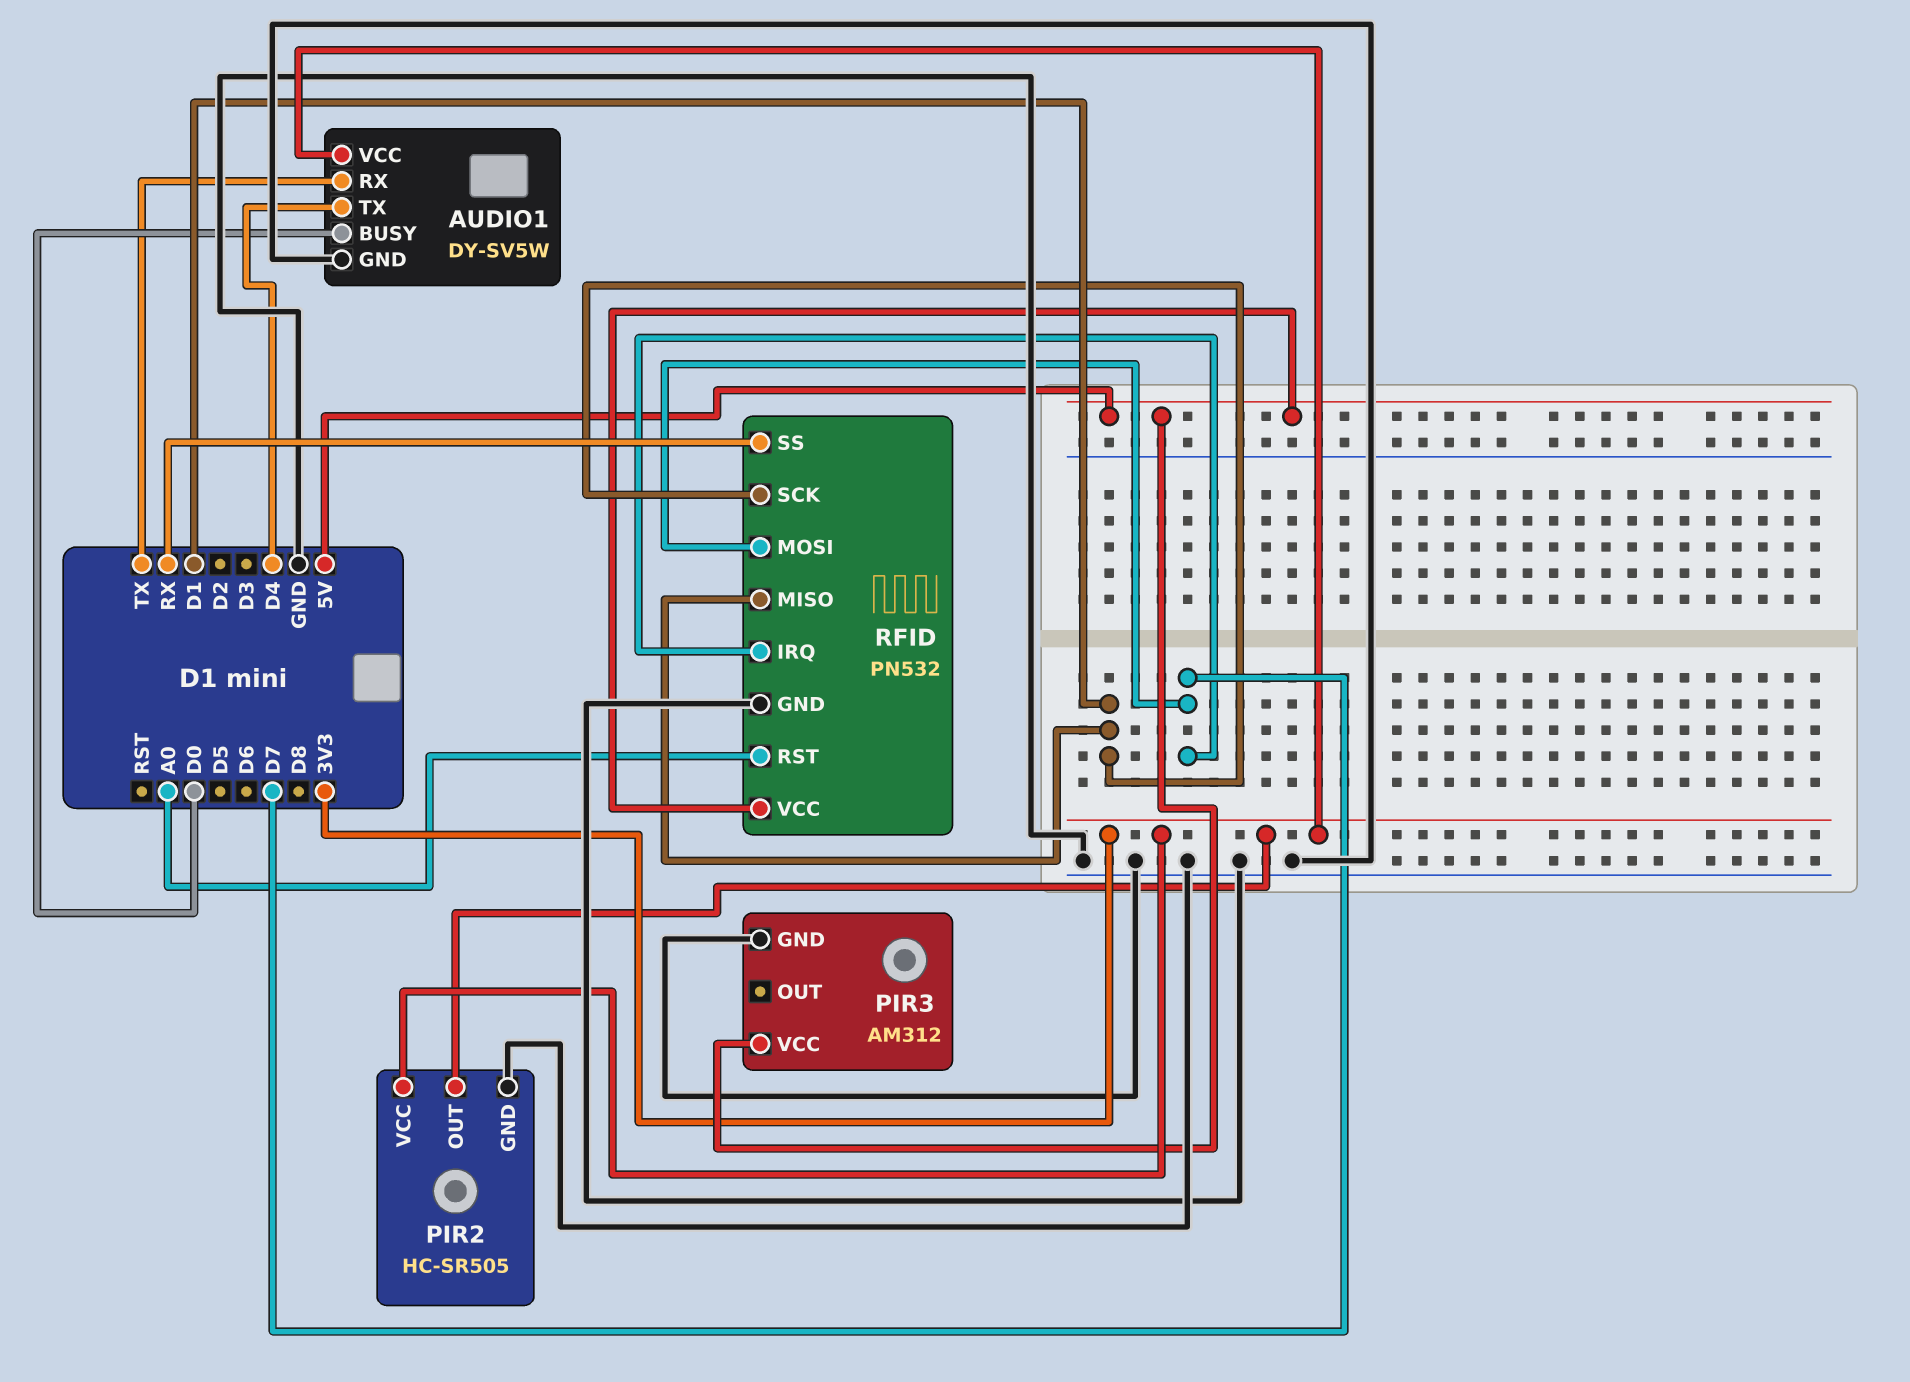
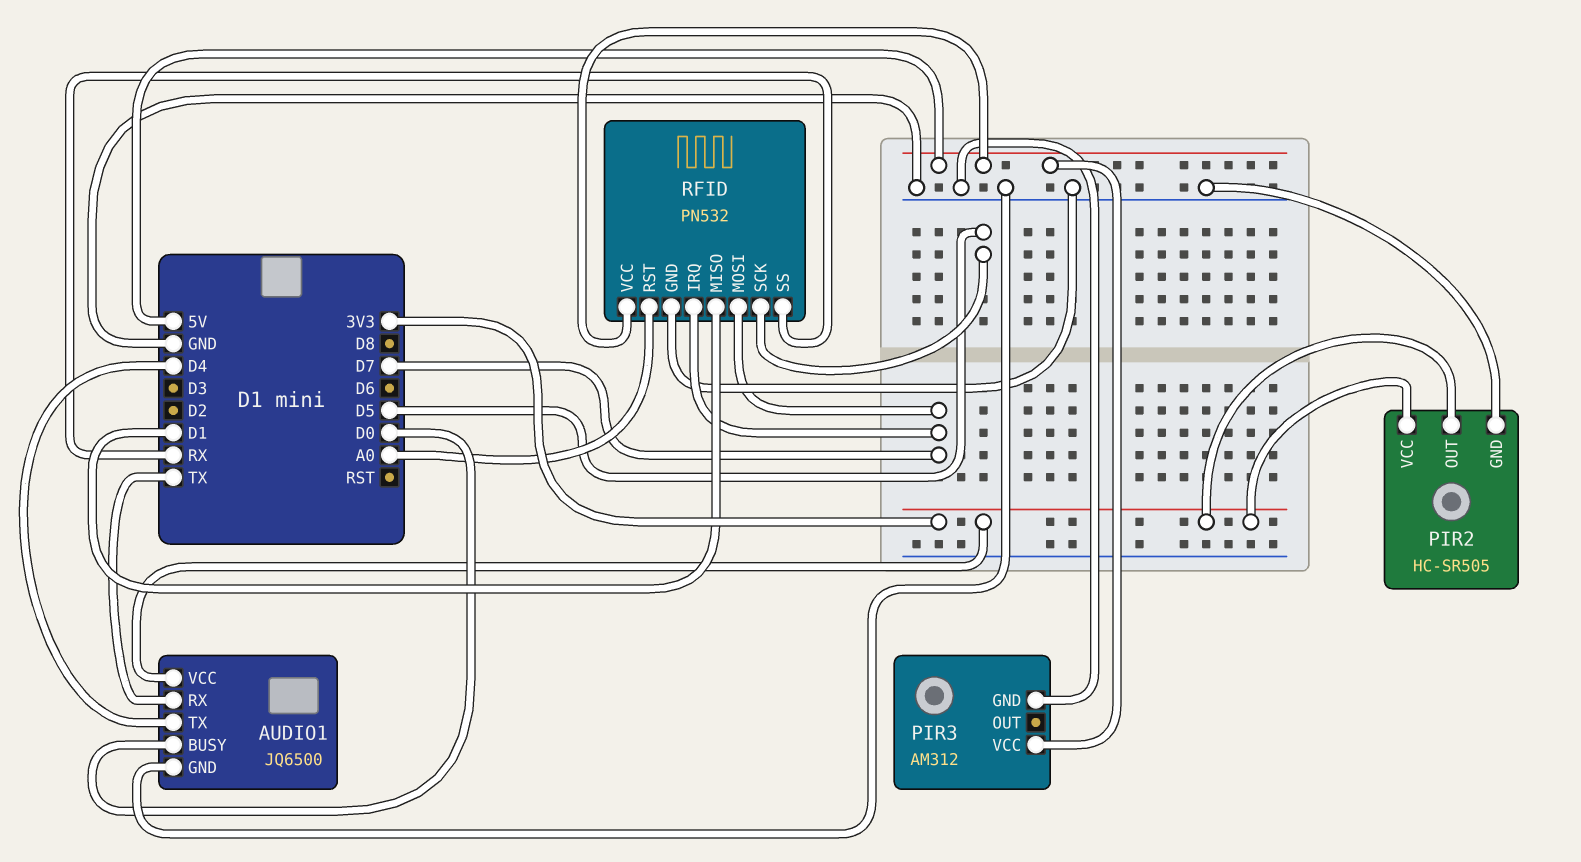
AUDIO1: DY-SV5W -> JQ6500
RFID pin SCK: D1 -> D5

